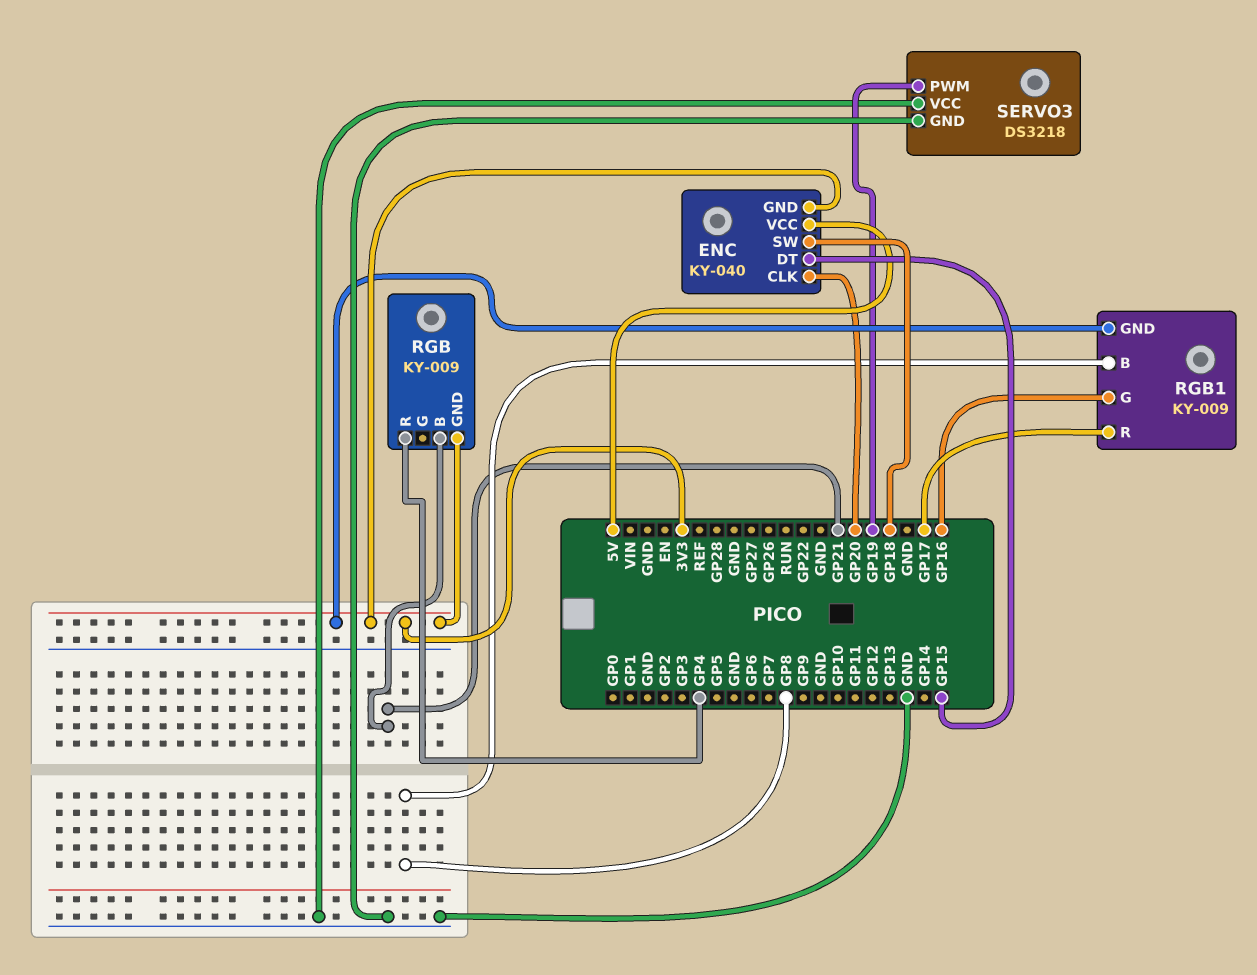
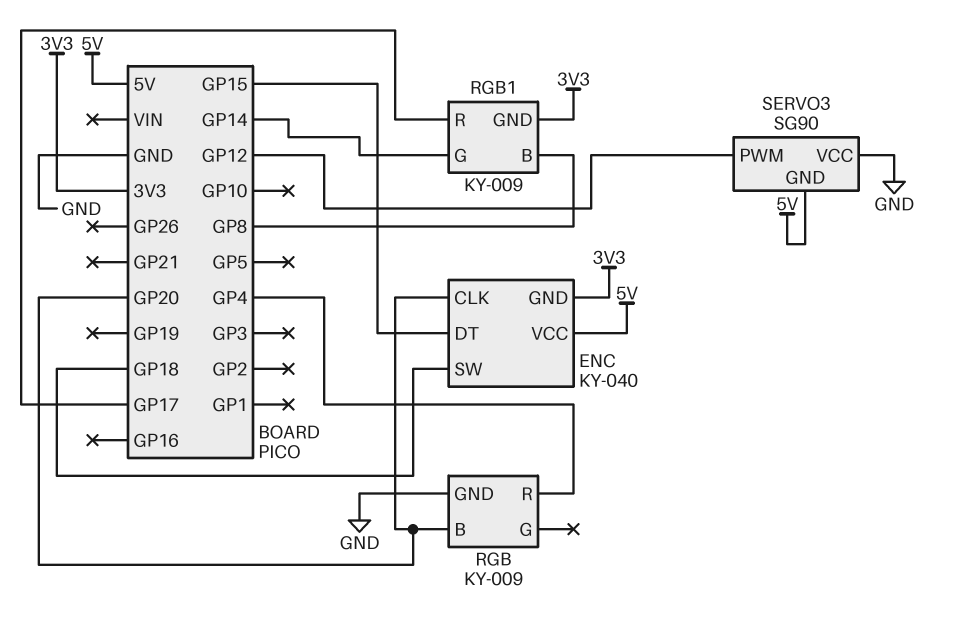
RGB pin B: GP21 -> GP20
RGB pin GND: 3V3 -> GND
RGB1 pin G: GP16 -> GP14
SERVO3: DS3218 -> SG90
SERVO3 pin GND: GND -> 5V
SERVO3 pin PWM: GP19 -> GP12

